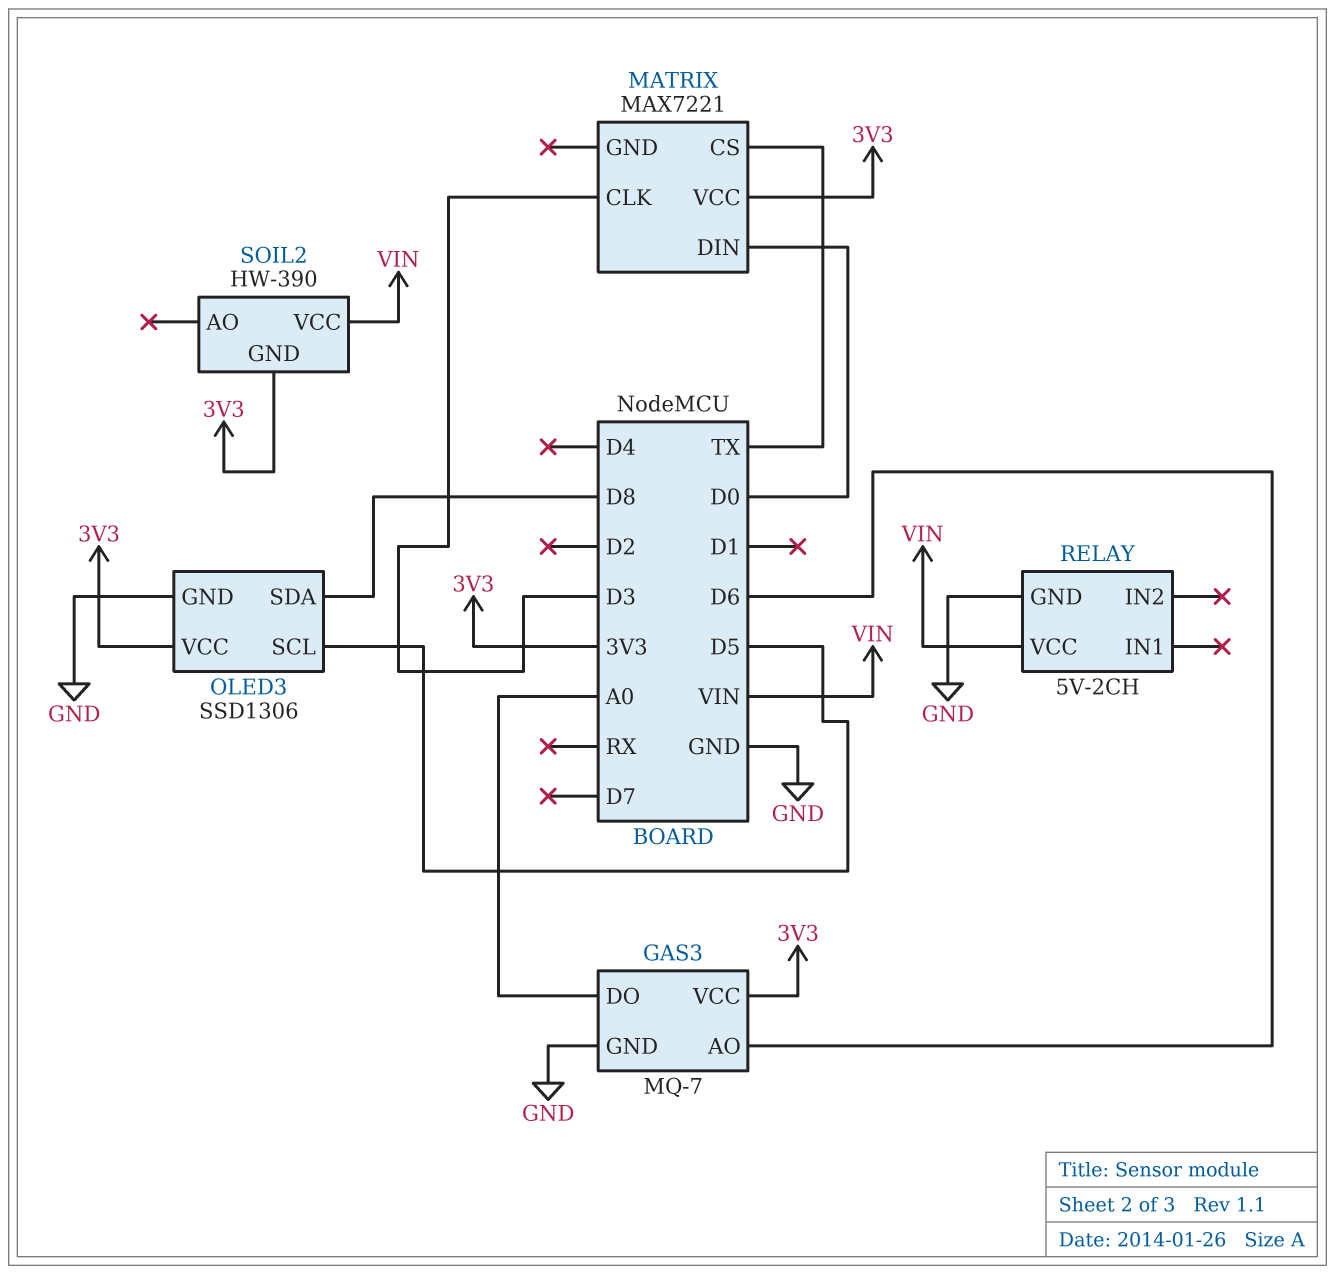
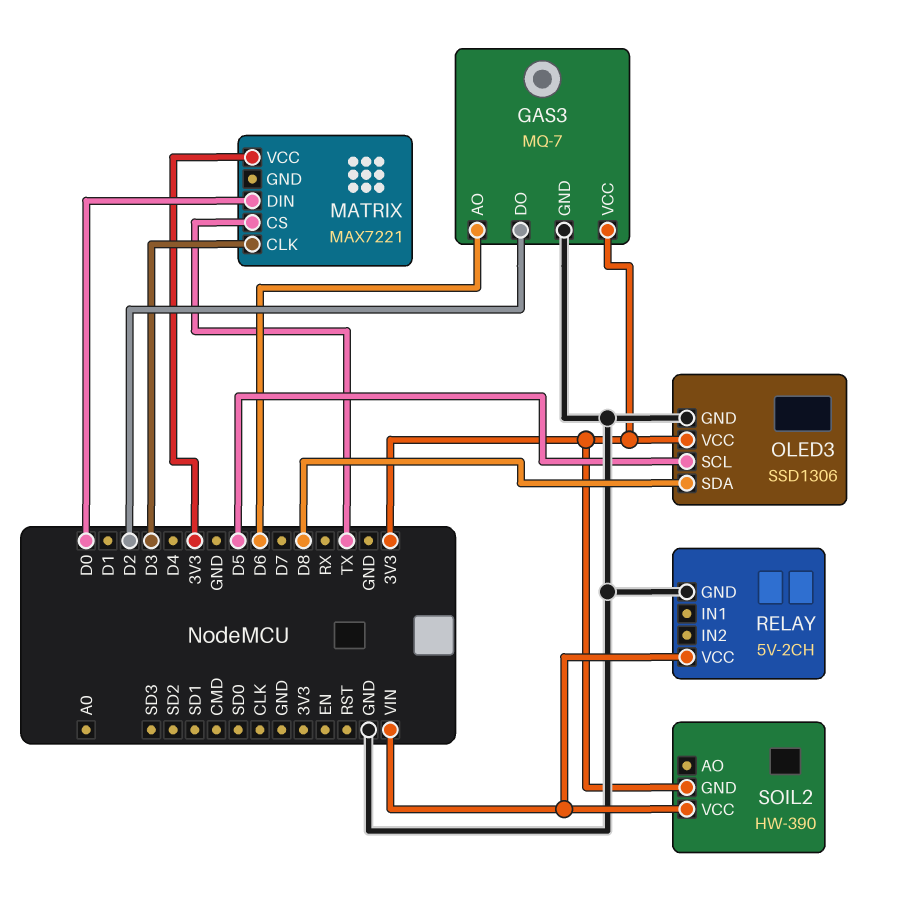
GAS3 pin DO: A0 -> D2

